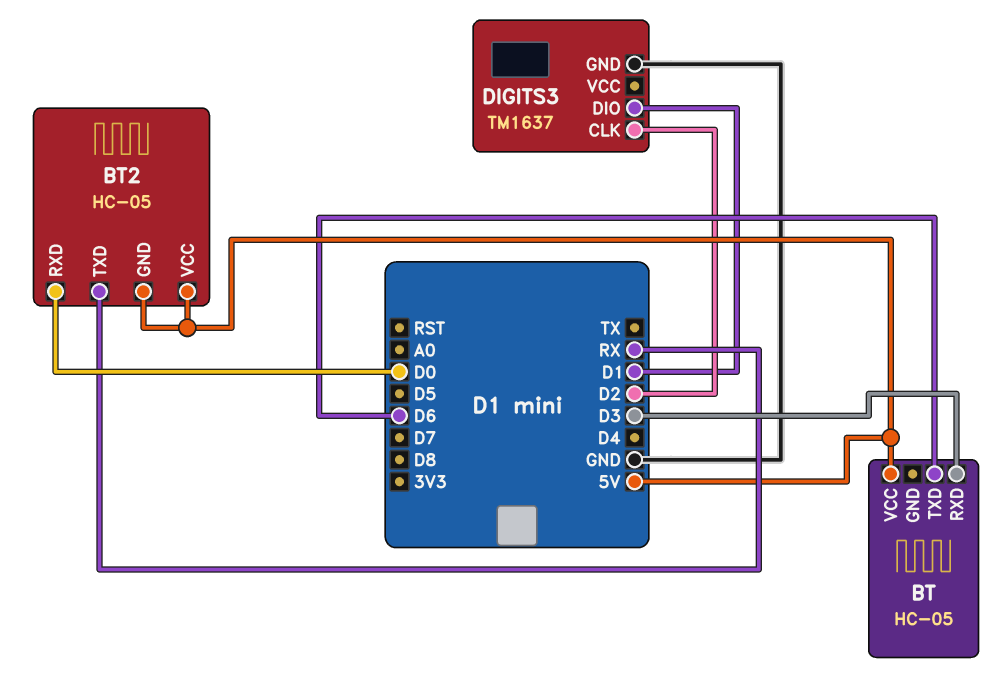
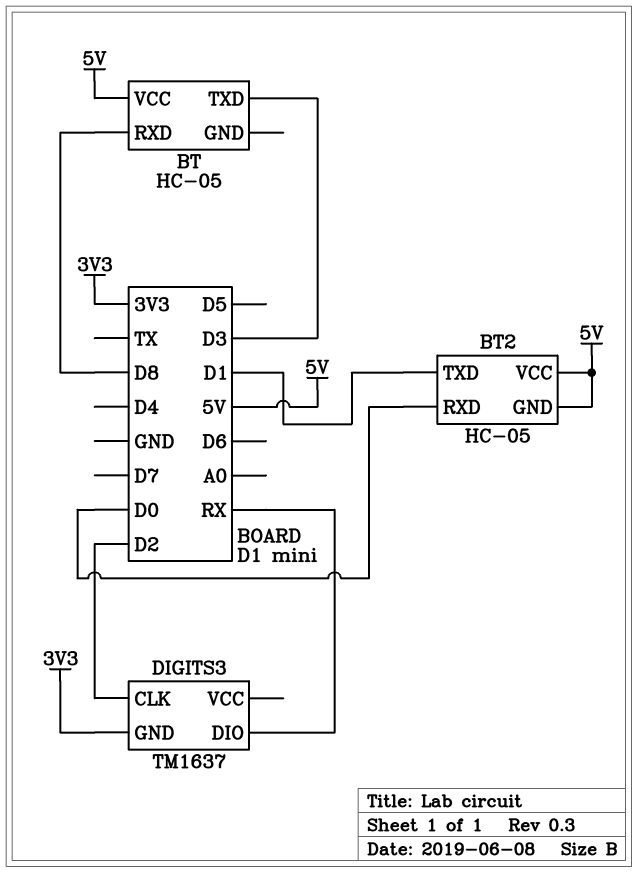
BT pin RXD: D3 -> D8
BT pin TXD: D6 -> D3
BT2 pin TXD: RX -> D1
DIGITS3 pin DIO: D1 -> RX
DIGITS3 pin GND: GND -> 3V3

